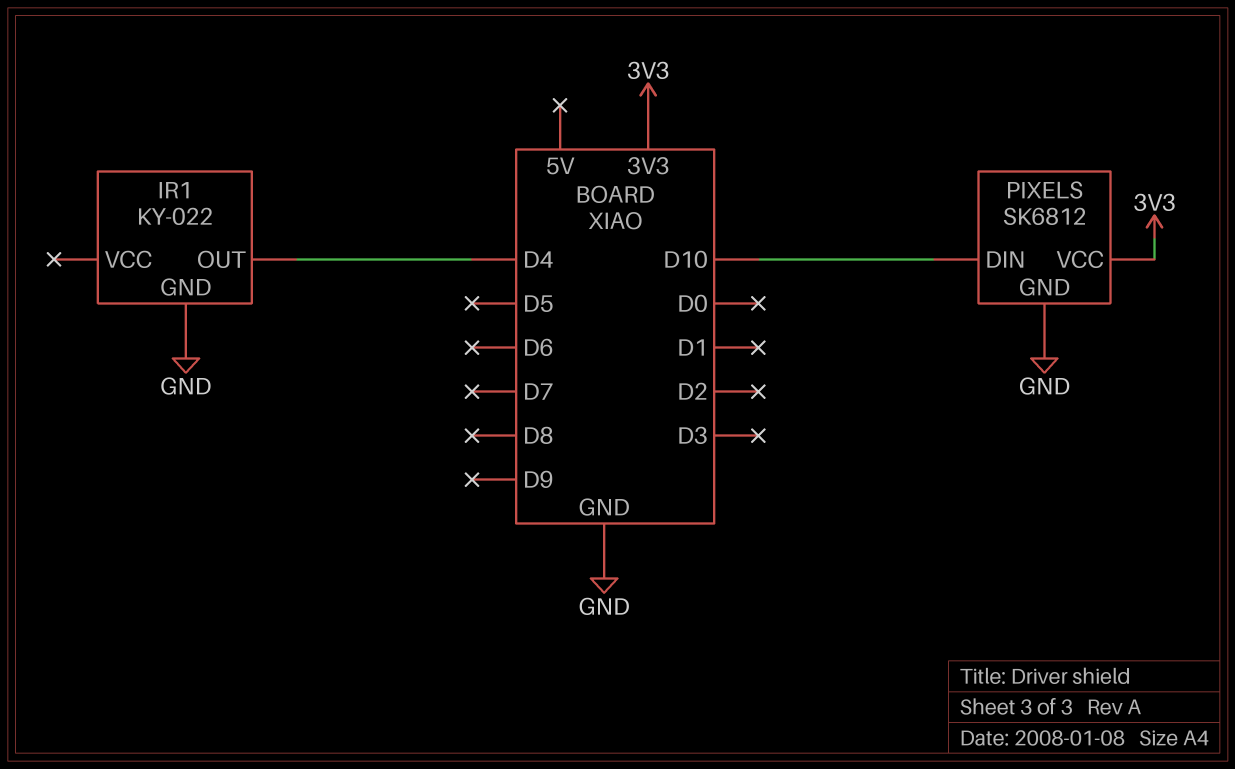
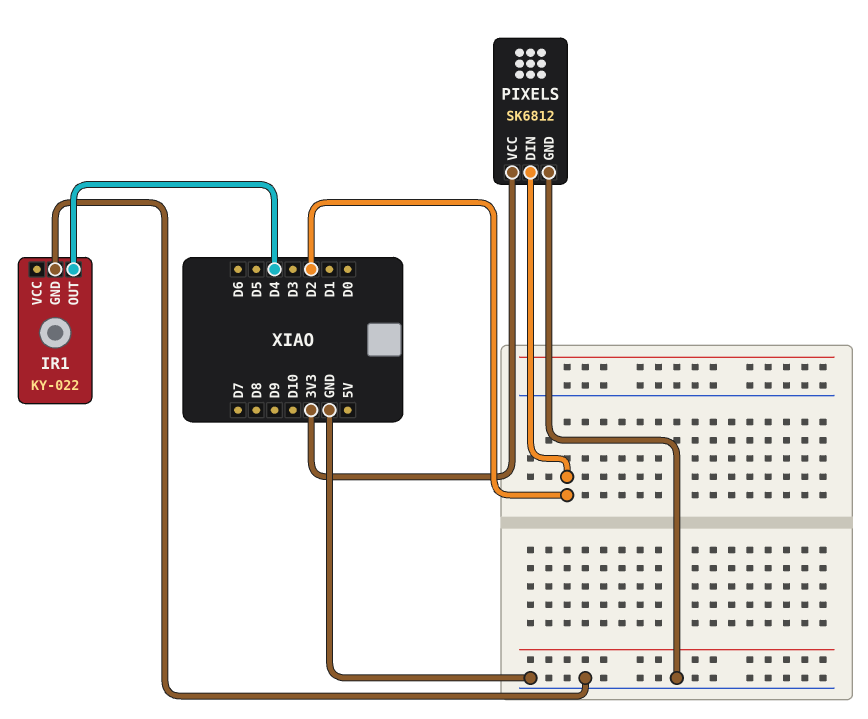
PIXELS pin DIN: D10 -> D2

